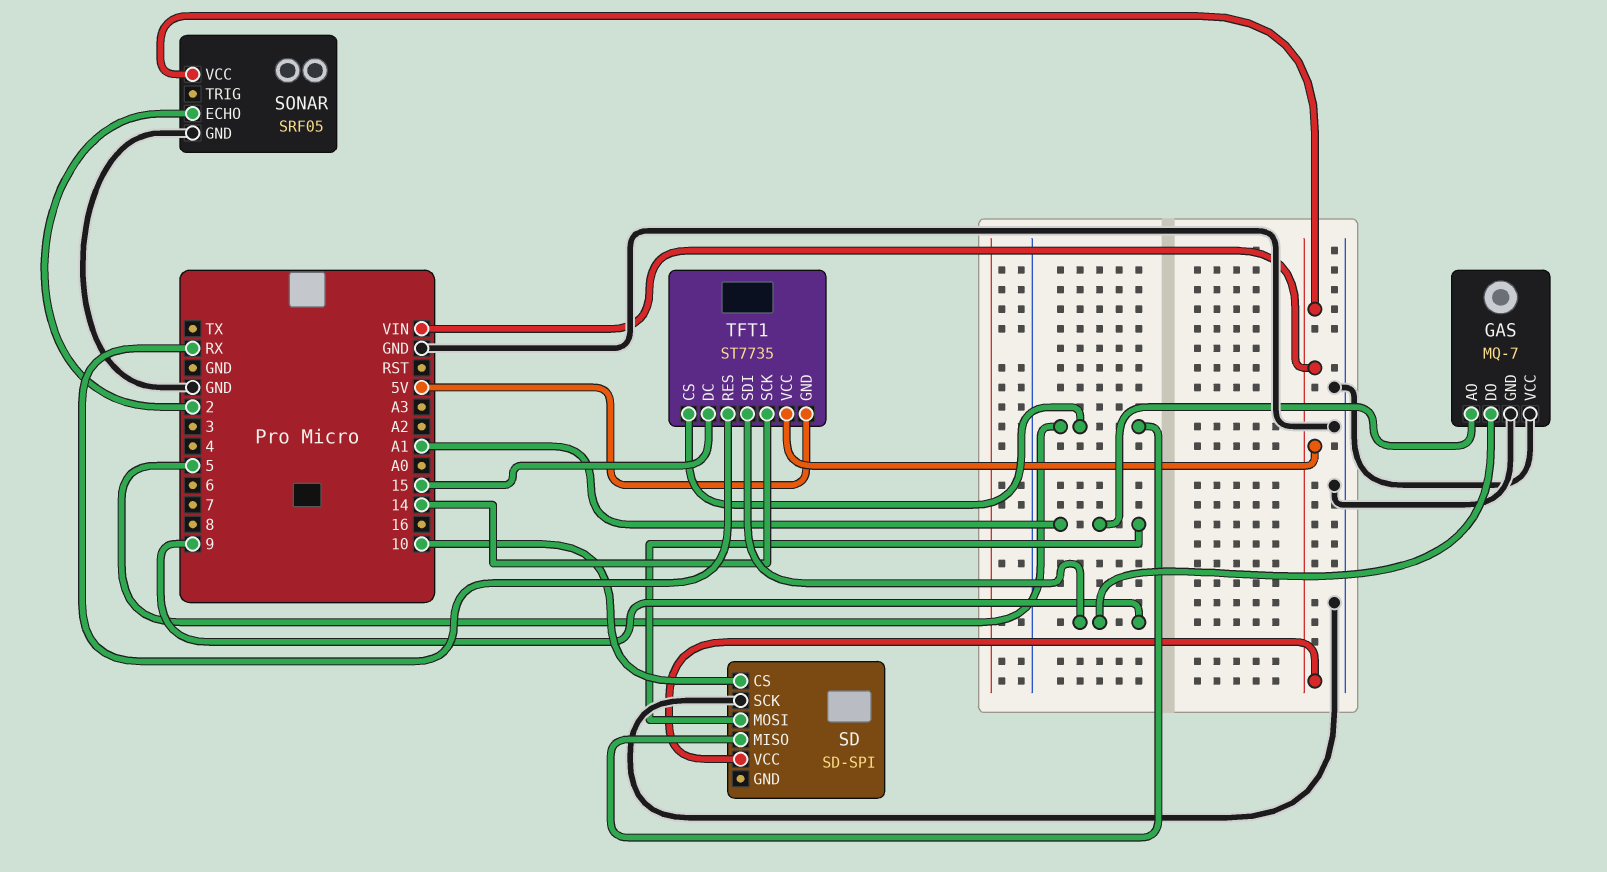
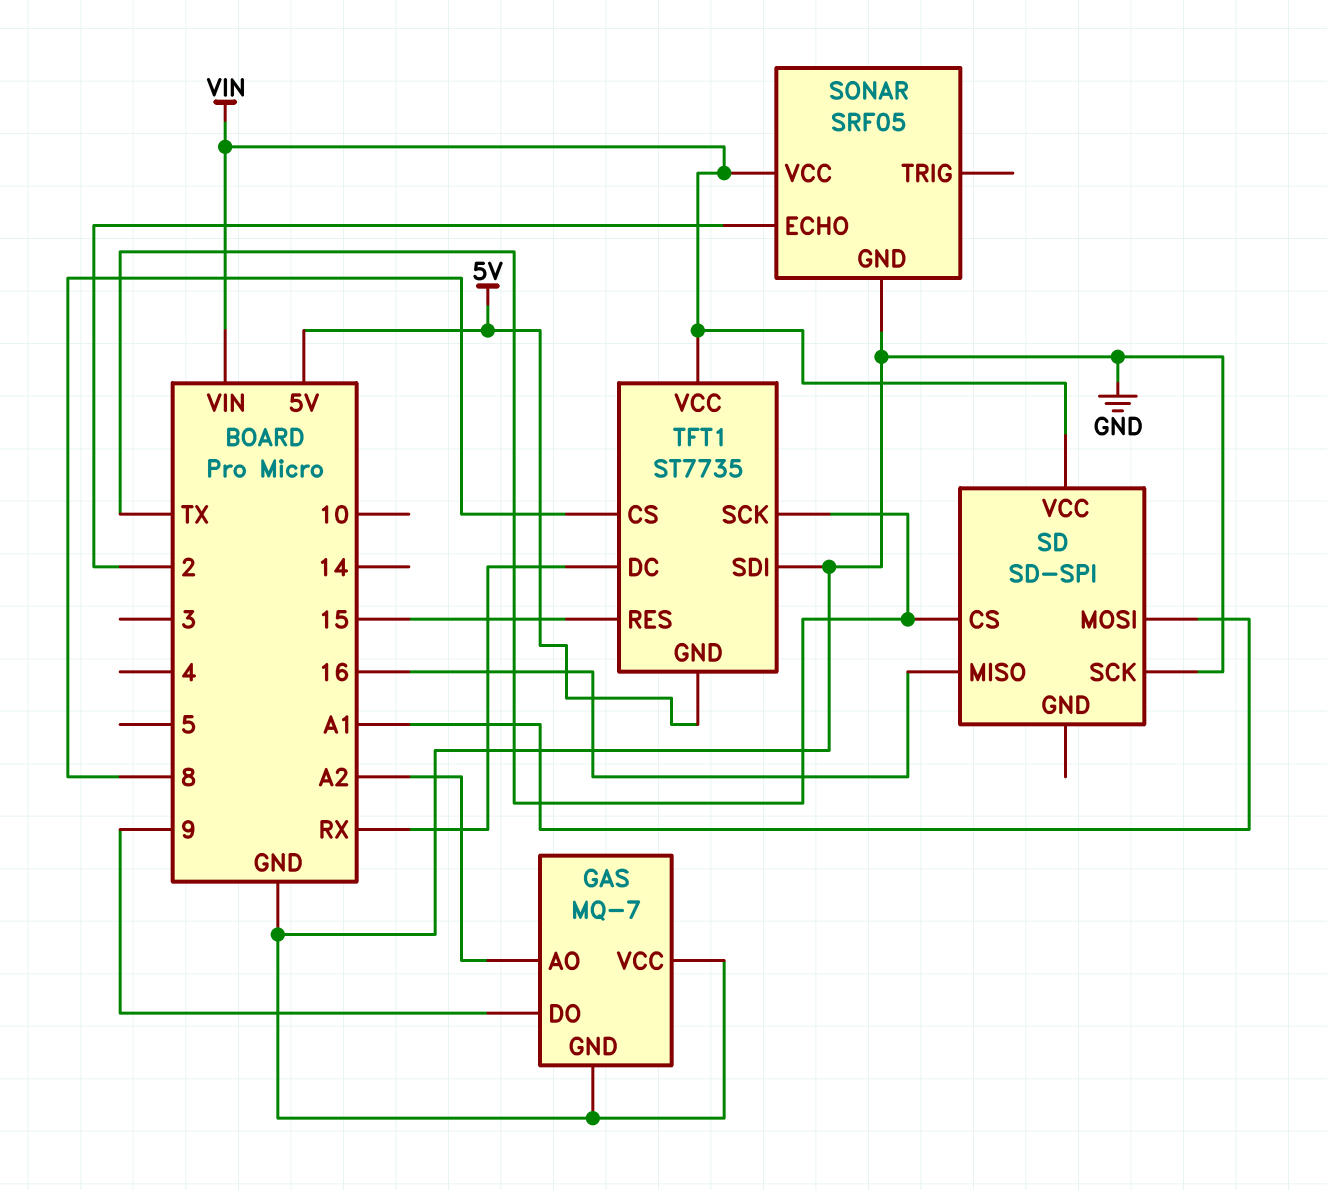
GAS pin AO: A1 -> A2
SD pin CS: 10 -> TX
SD pin MISO: 5 -> 16
TFT1 pin CS: 5 -> 8
TFT1 pin DC: 15 -> RX
TFT1 pin RES: RX -> 15
TFT1 pin SCK: 14 -> TX
TFT1 pin SDI: 9 -> GND

